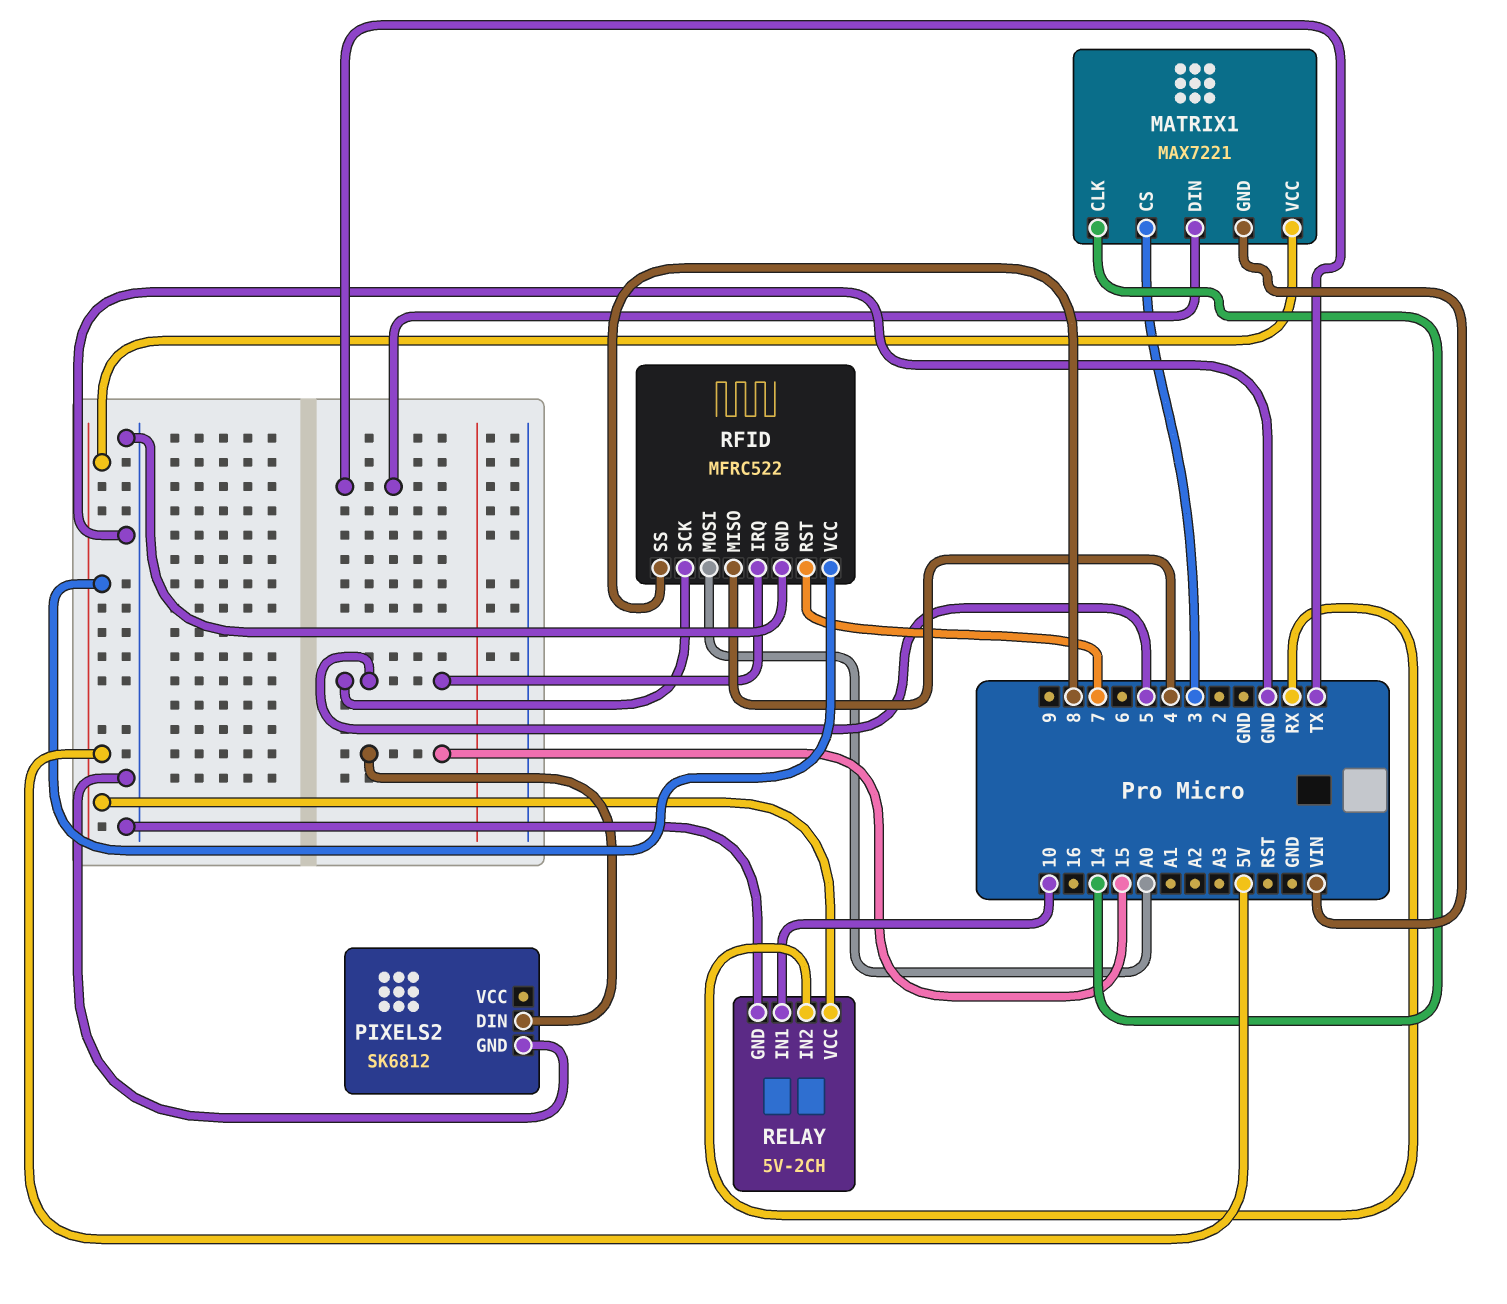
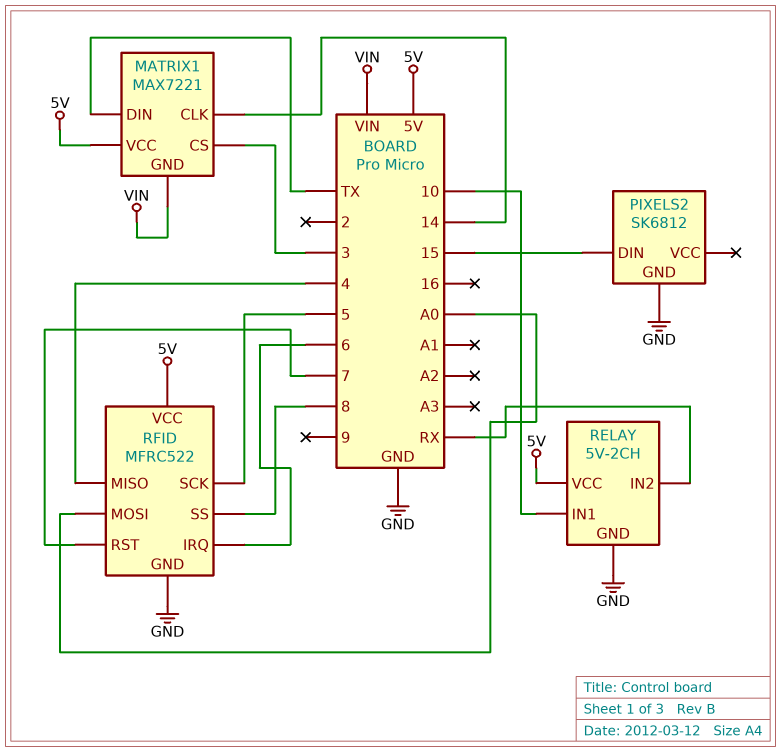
RFID pin IRQ: 5 -> 6

